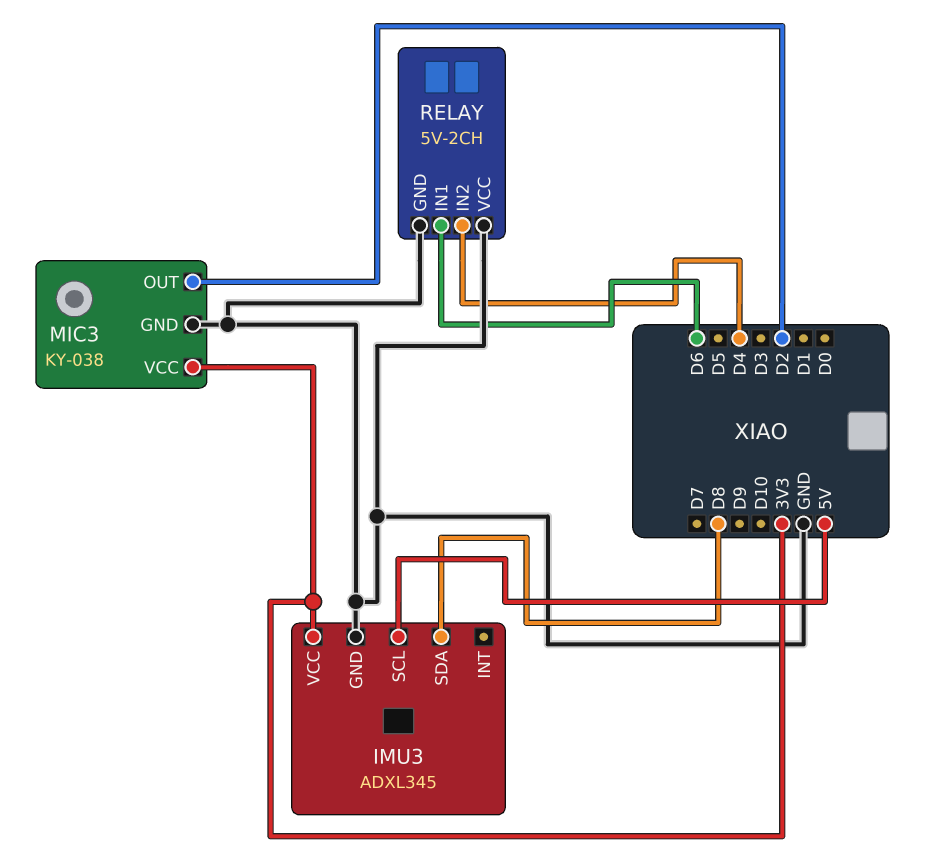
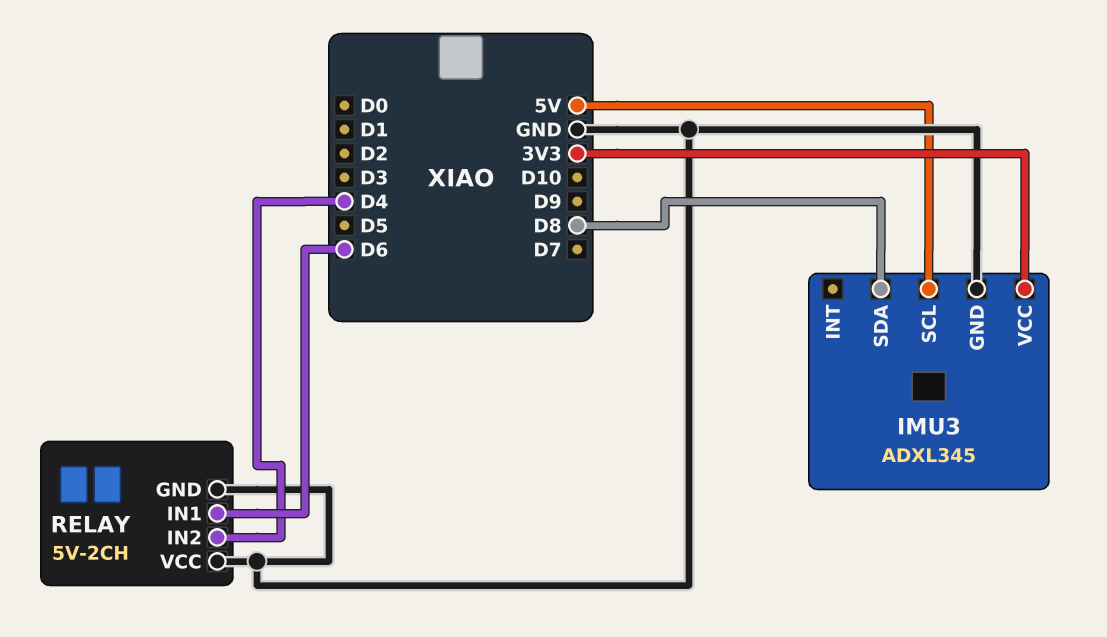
MIC3: KY-038 -> none
MIC3 pin GND: GND -> none
MIC3 pin OUT: D2 -> none
MIC3 pin VCC: 3V3 -> none

